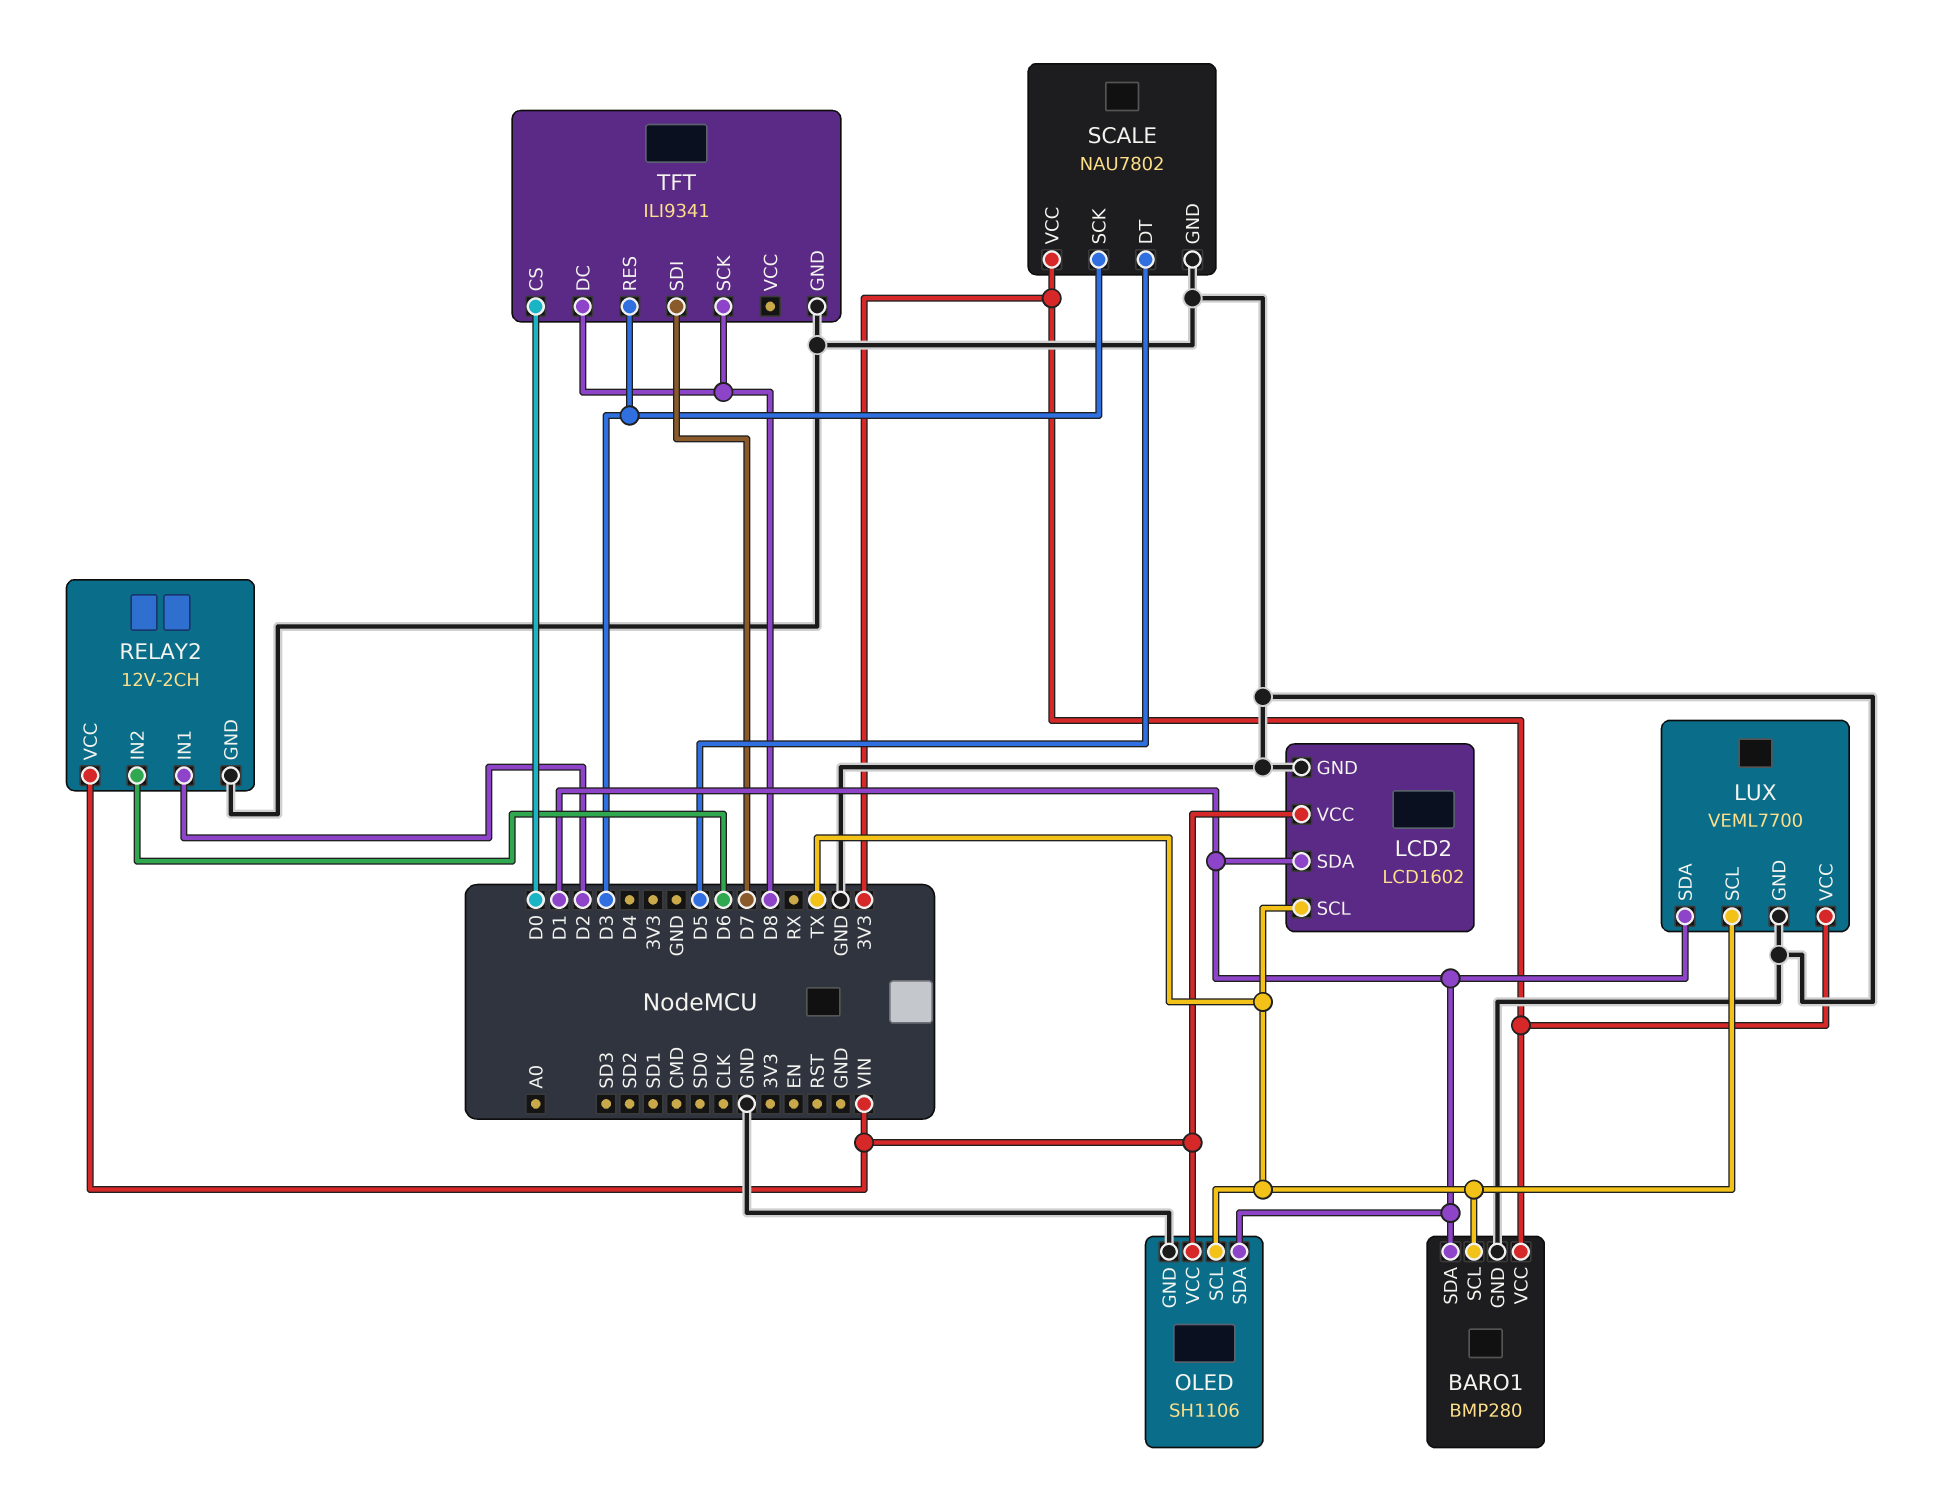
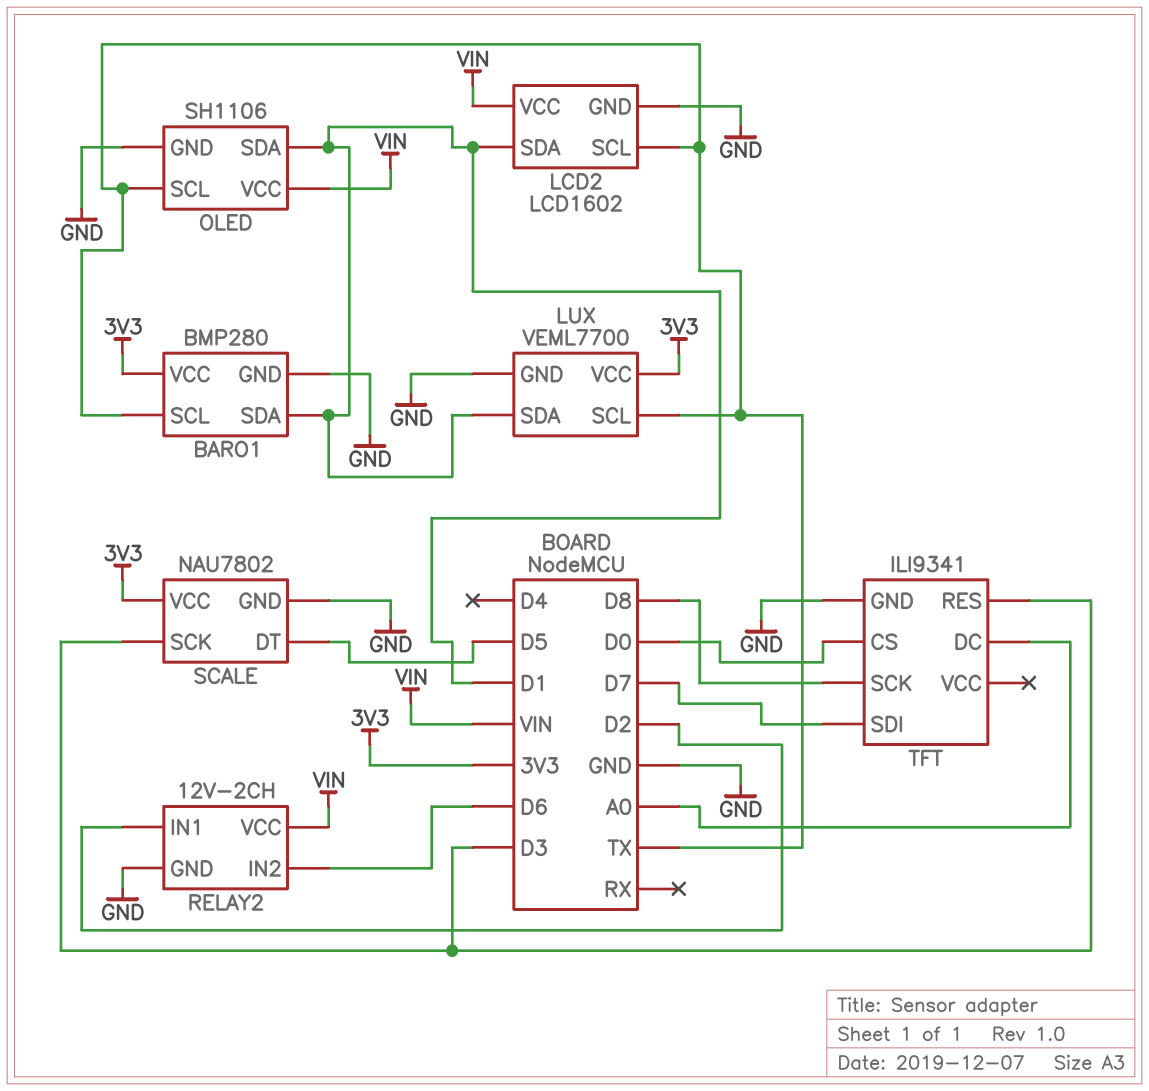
TFT pin DC: D8 -> A0

